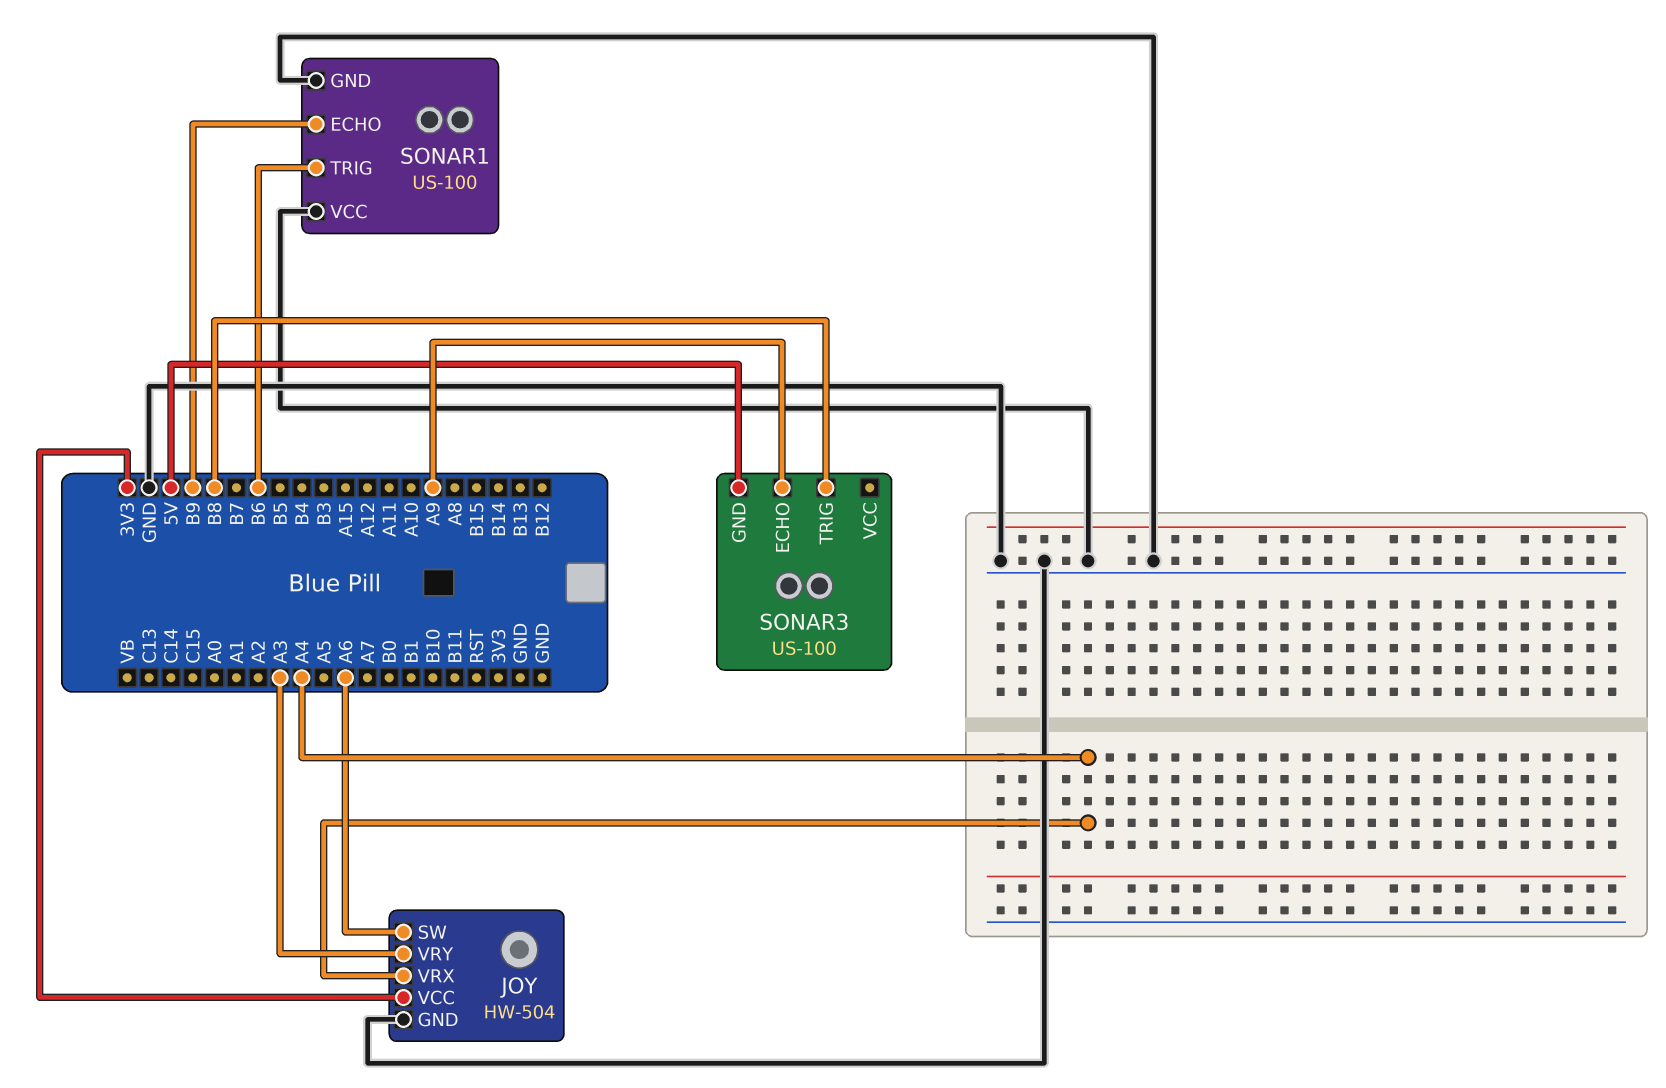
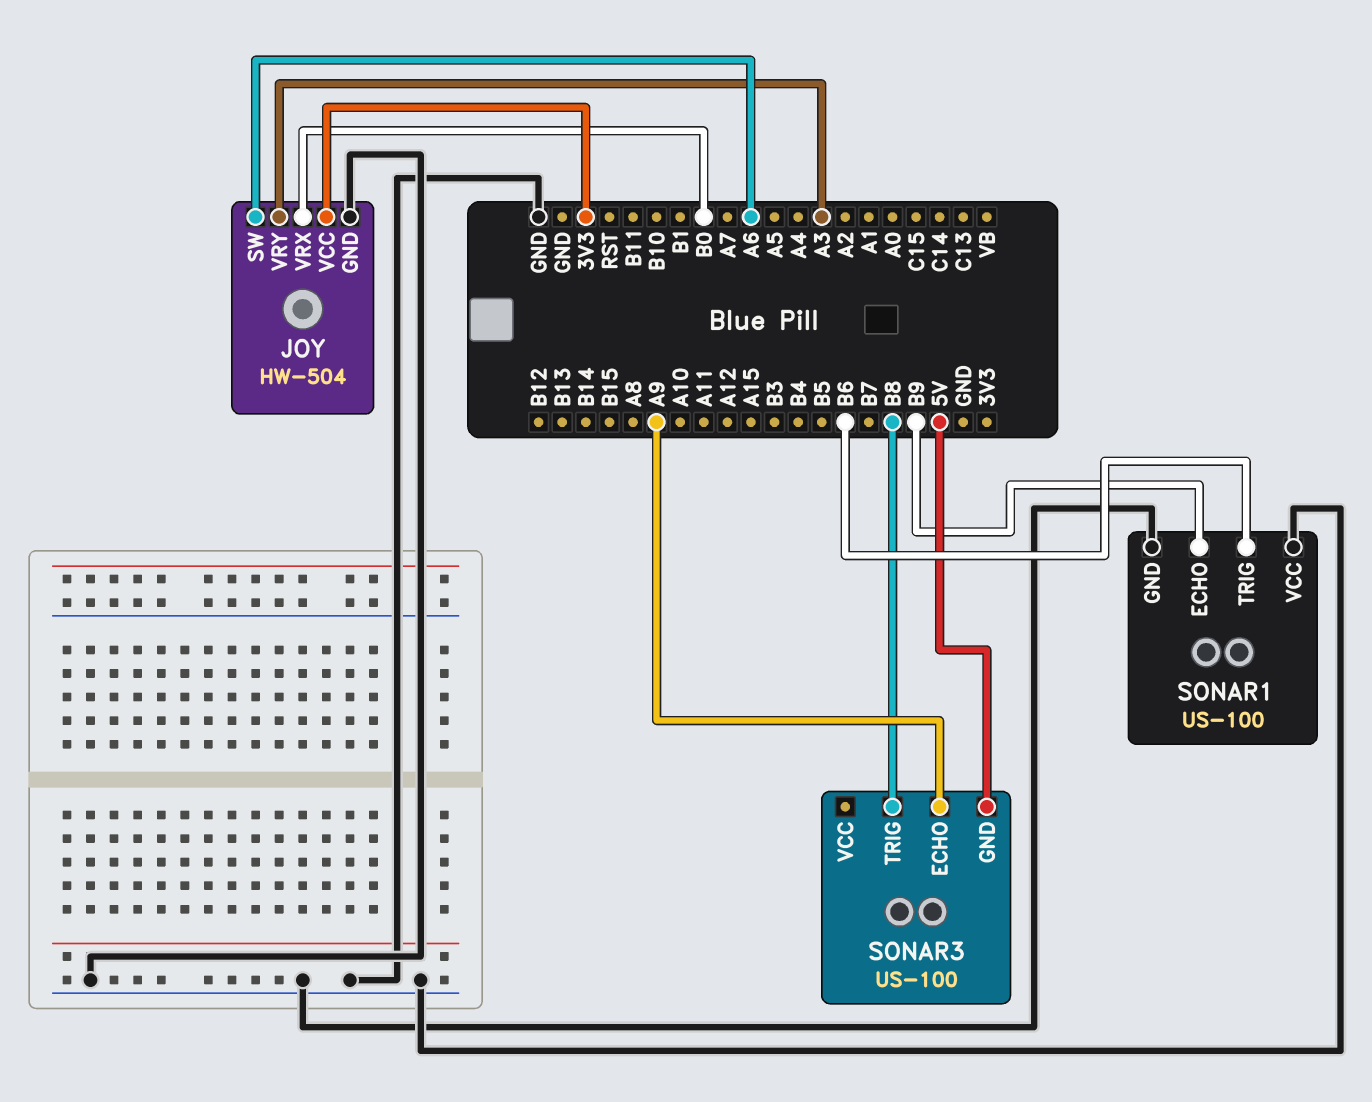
JOY pin VRX: A4 -> B0

